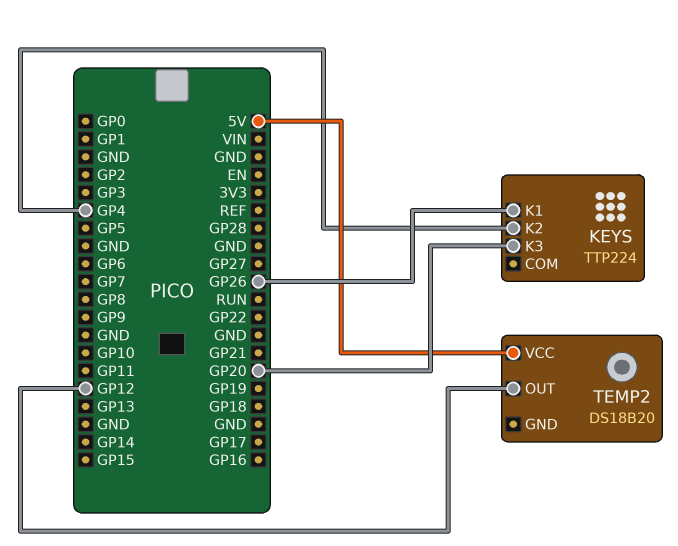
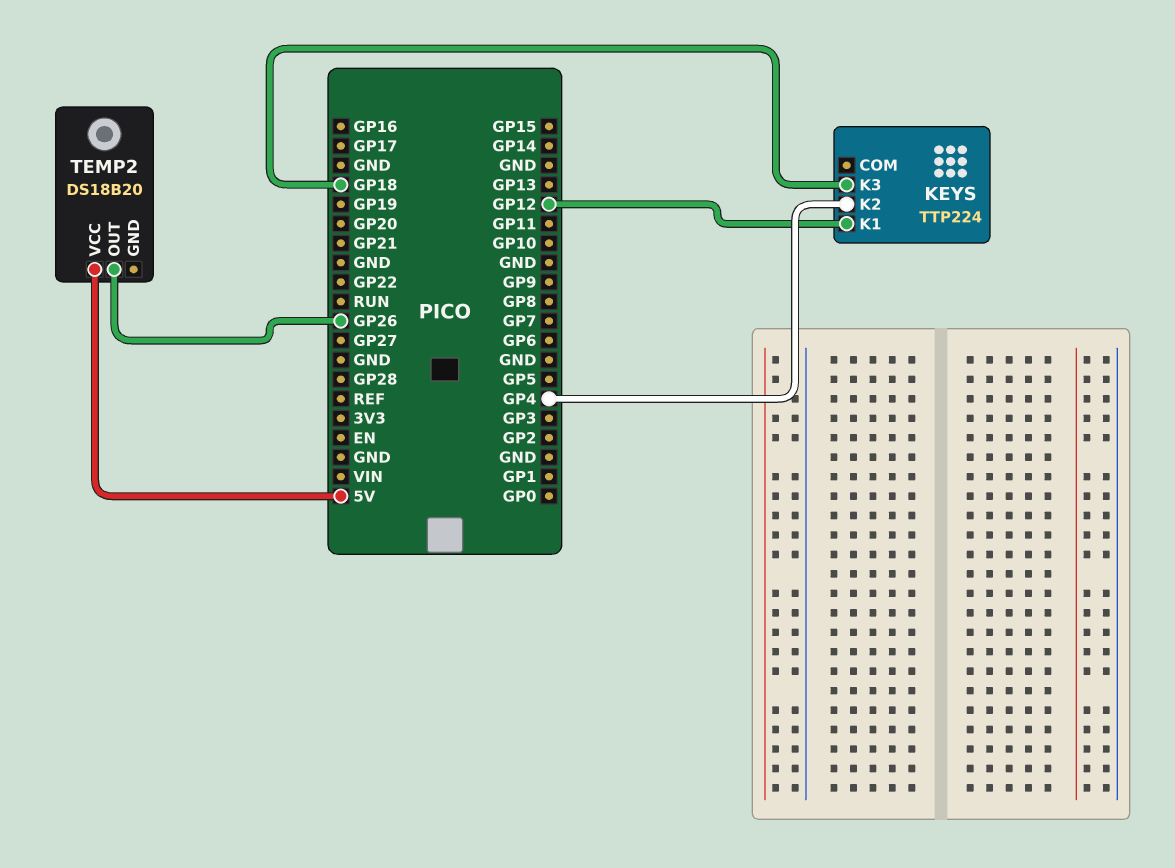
KEYS pin K1: GP26 -> GP12
KEYS pin K3: GP20 -> GP18
TEMP2 pin OUT: GP12 -> GP26

